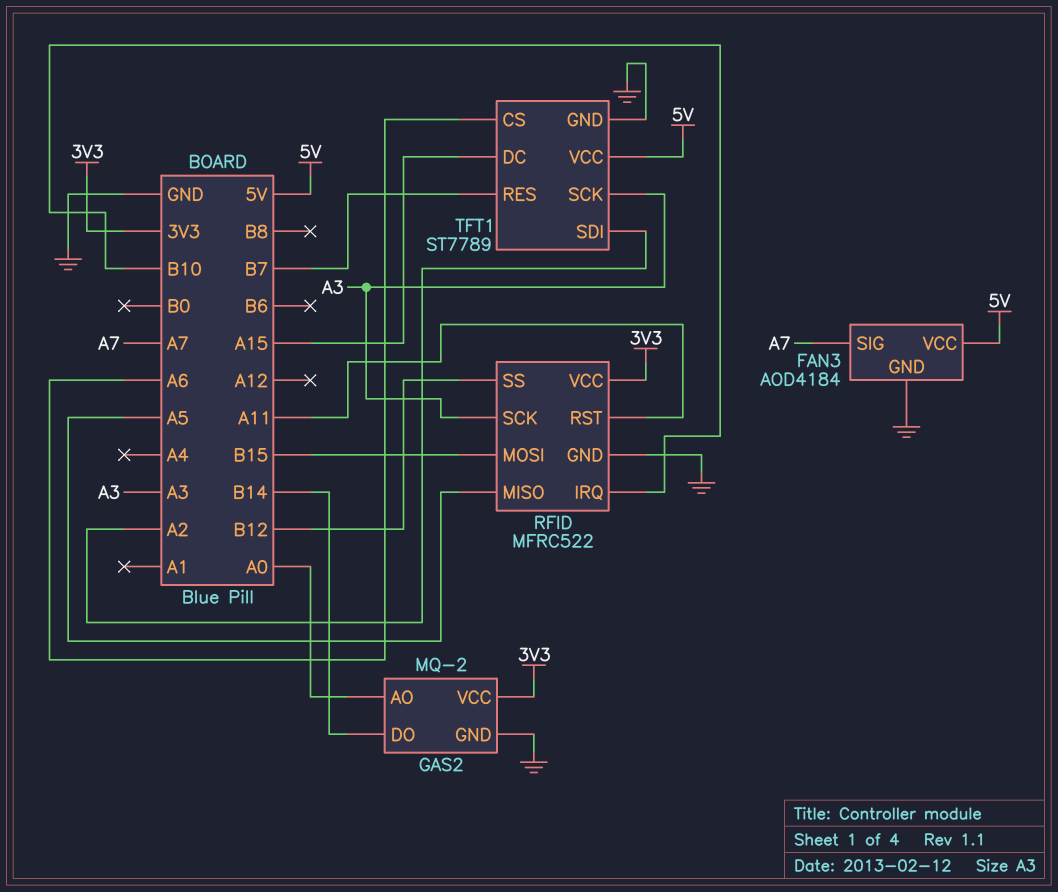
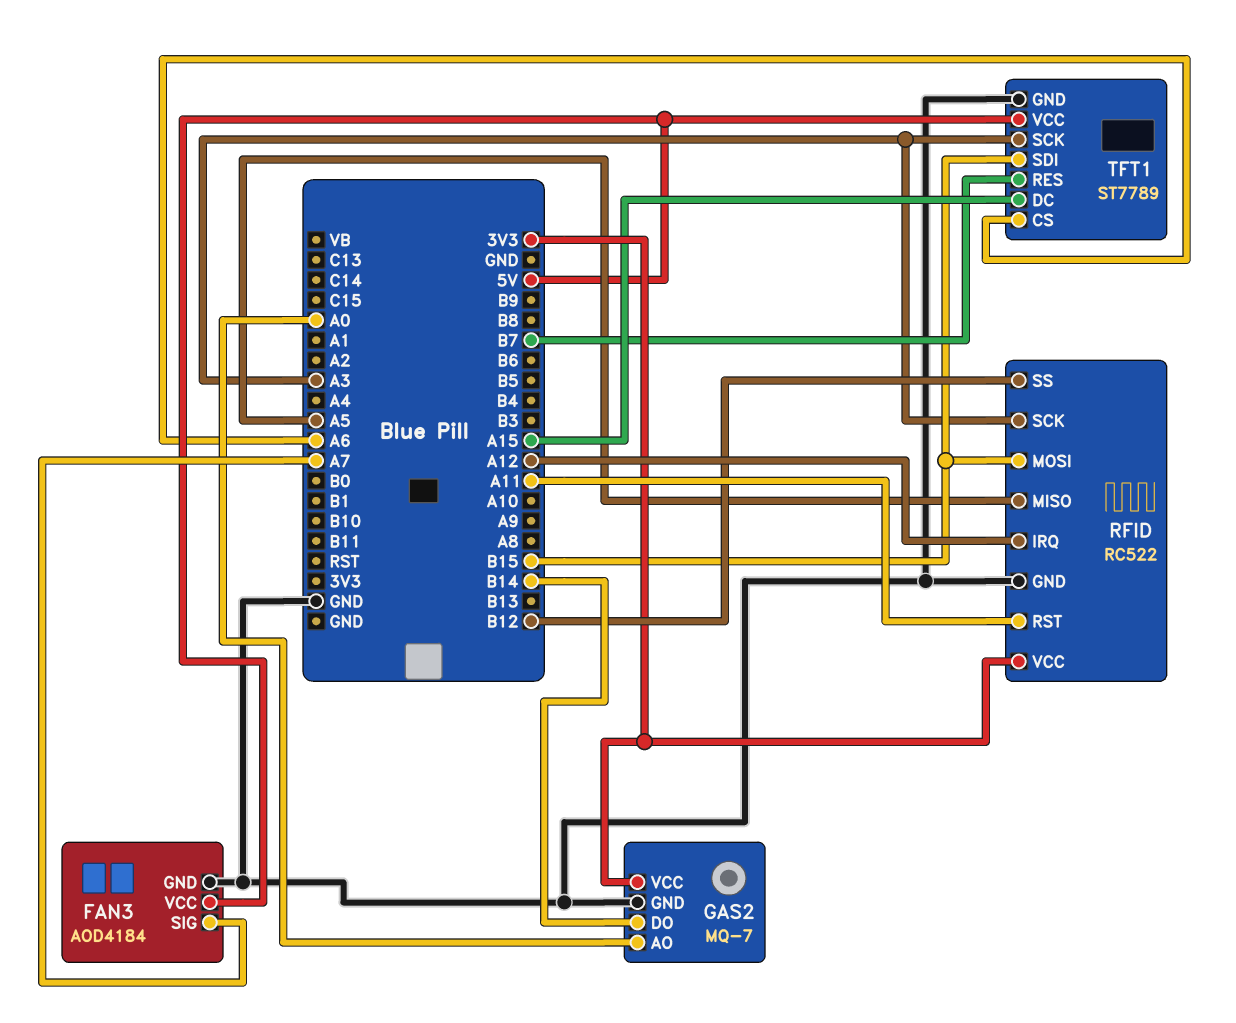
GAS2: MQ-2 -> MQ-7
RFID: MFRC522 -> RC522
RFID pin IRQ: B10 -> A12
TFT1 pin SDI: A2 -> B15

